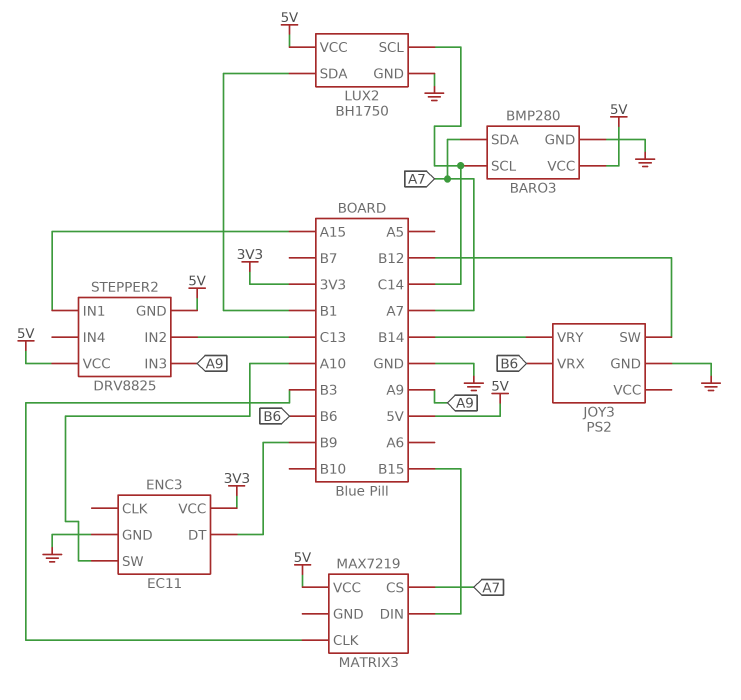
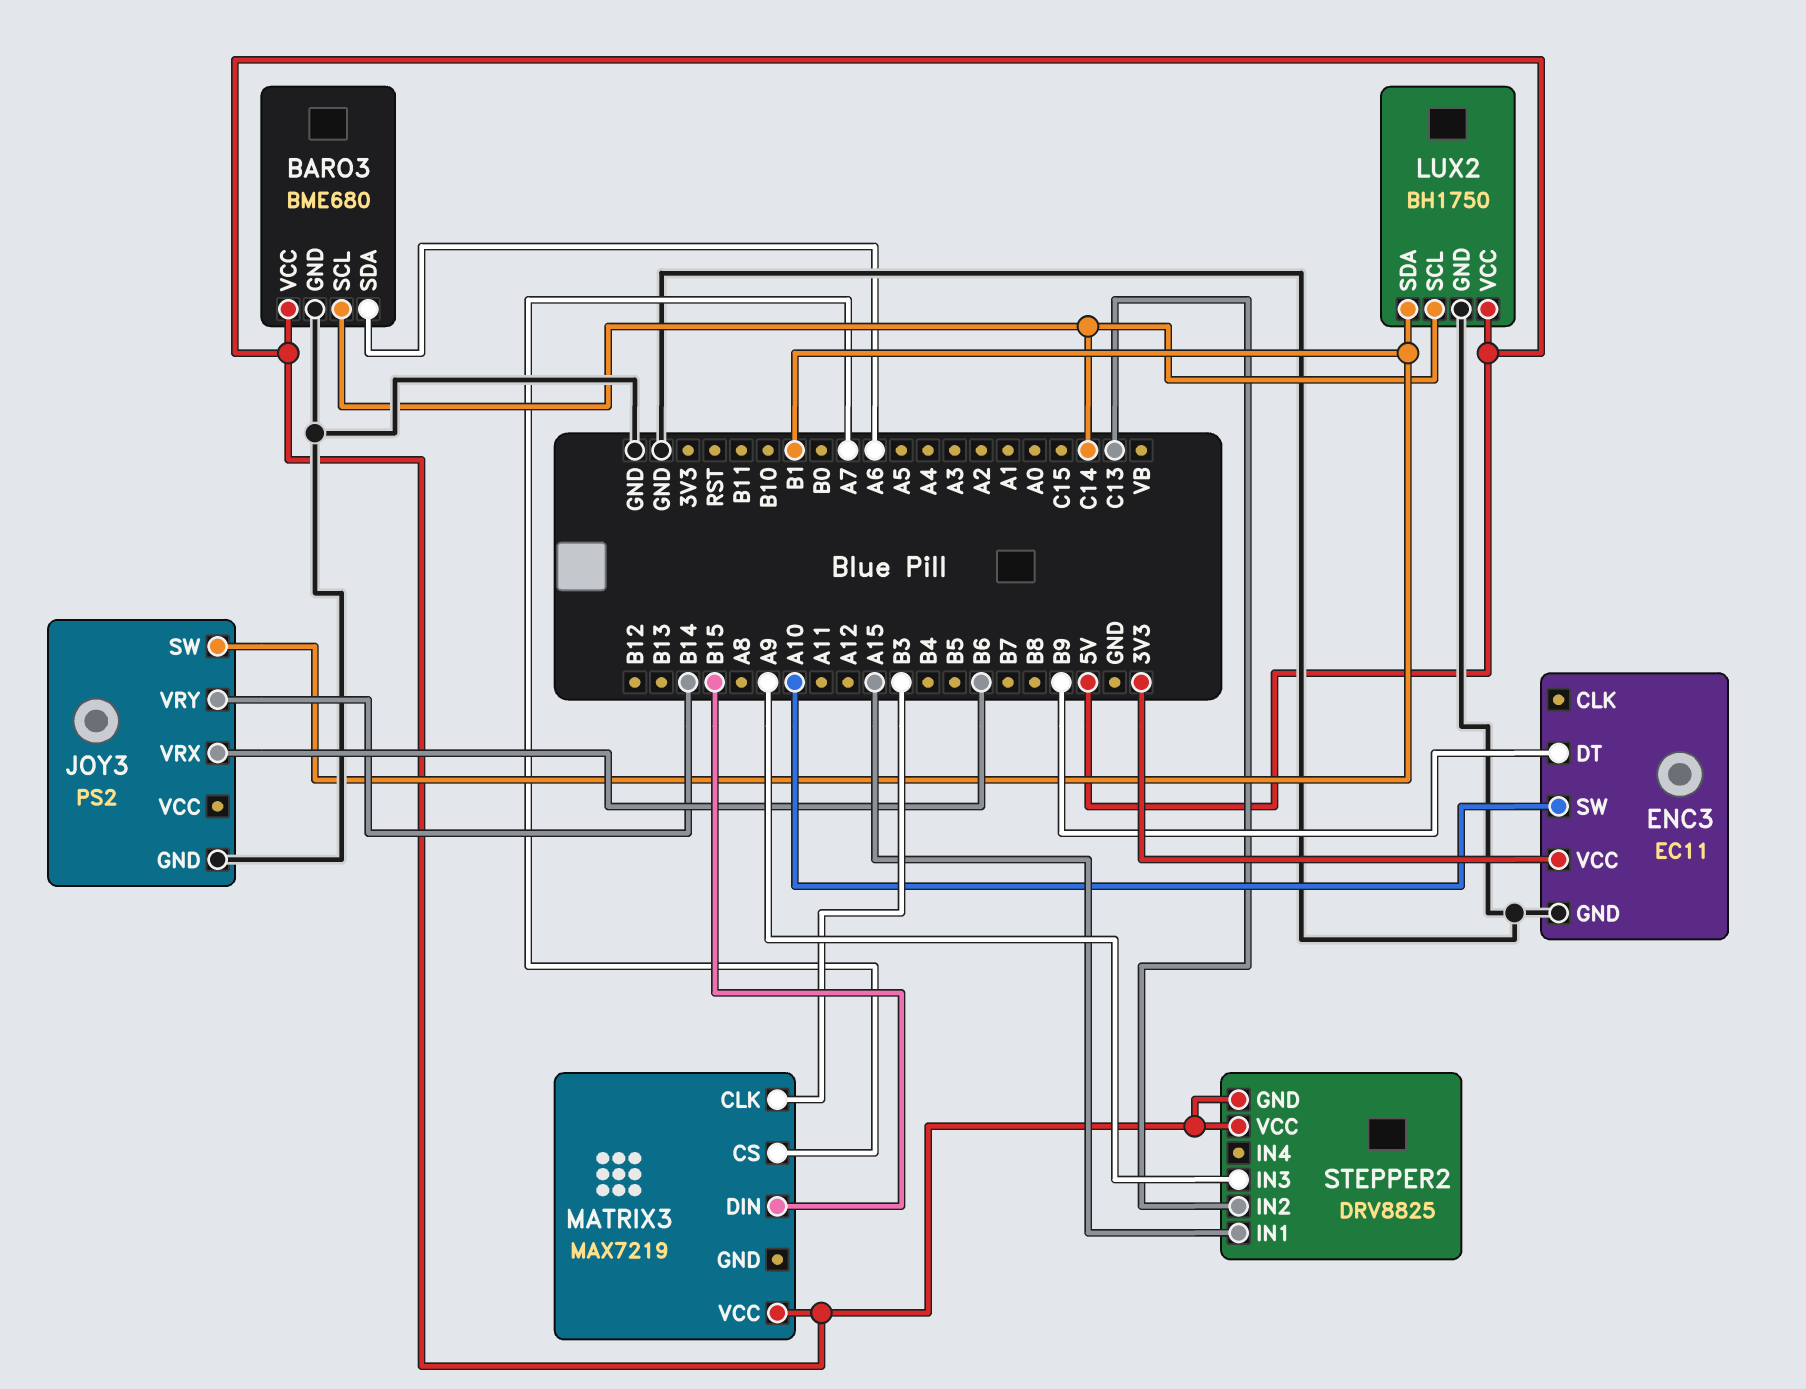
BARO3: BMP280 -> BME680
BARO3 pin SDA: A7 -> A6
JOY3 pin SW: B12 -> B1

